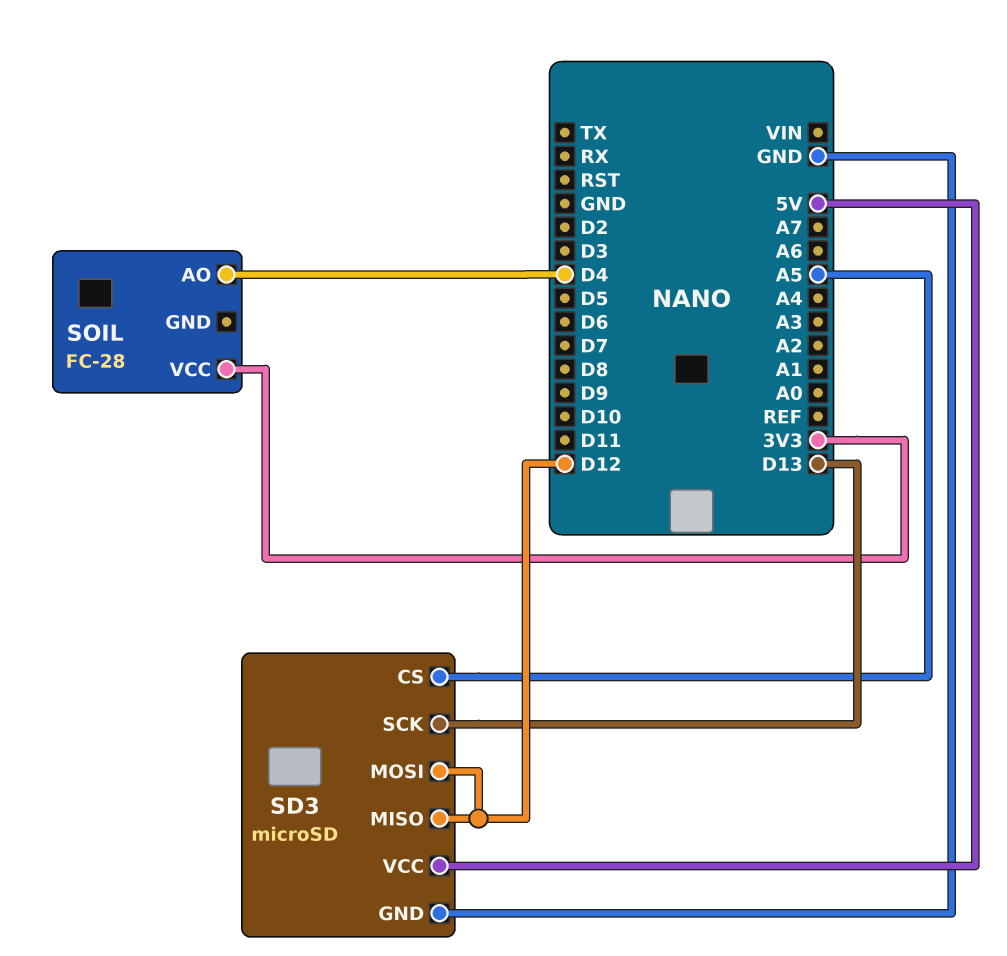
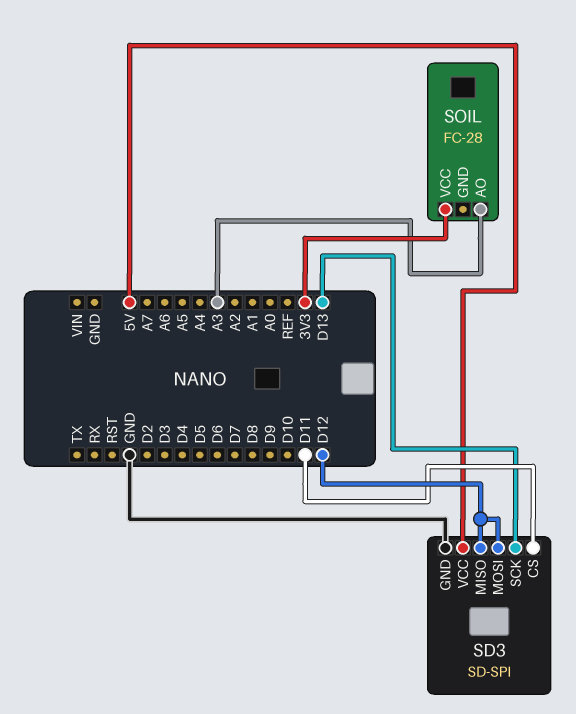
SD3: microSD -> SD-SPI
SD3 pin CS: A5 -> D11
SOIL pin AO: D4 -> A3

